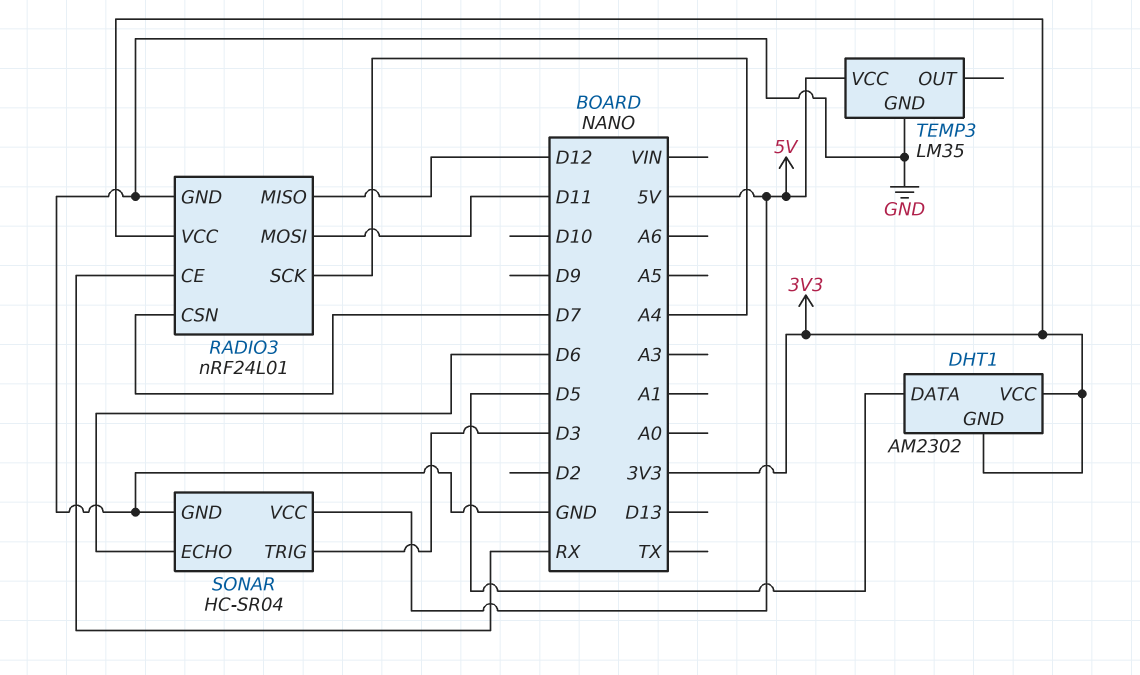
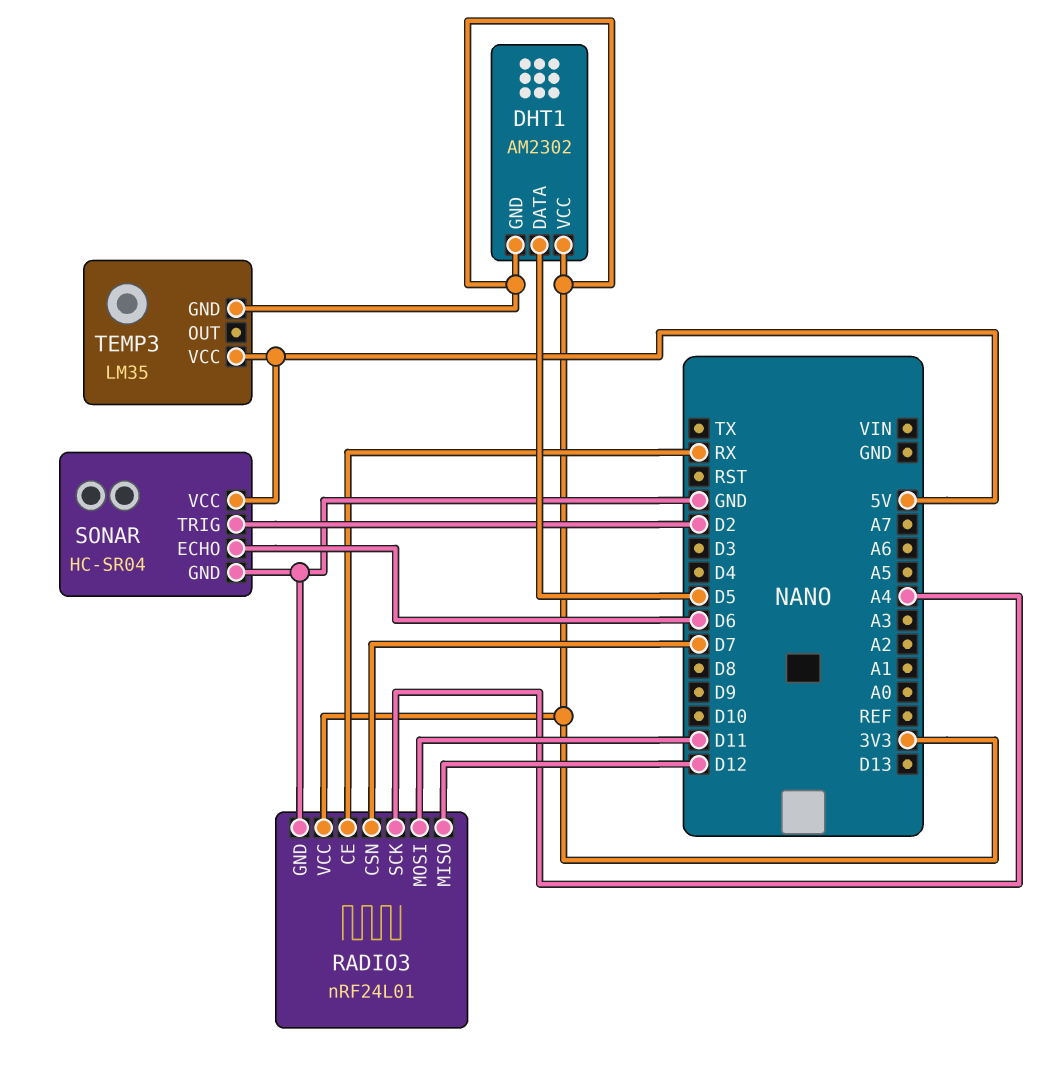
SONAR pin TRIG: D3 -> D2
TEMP3 pin GND: GND -> 3V3

